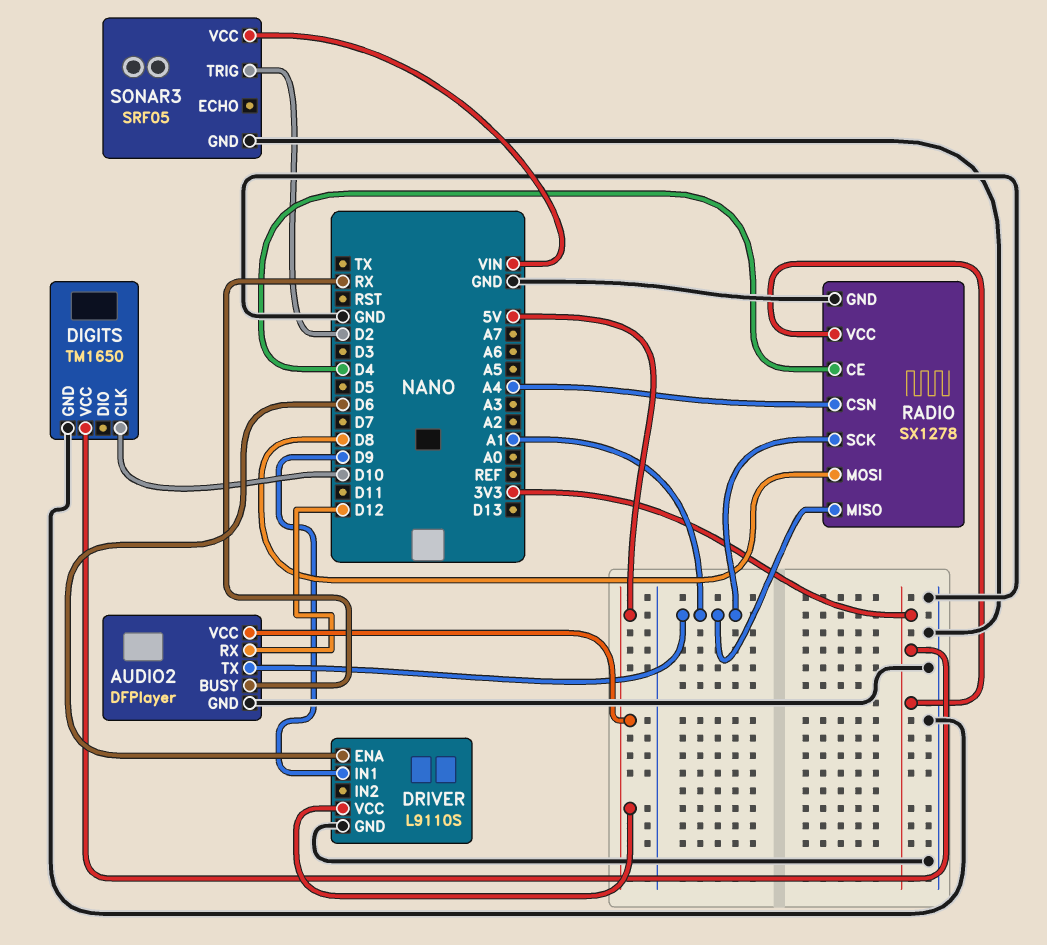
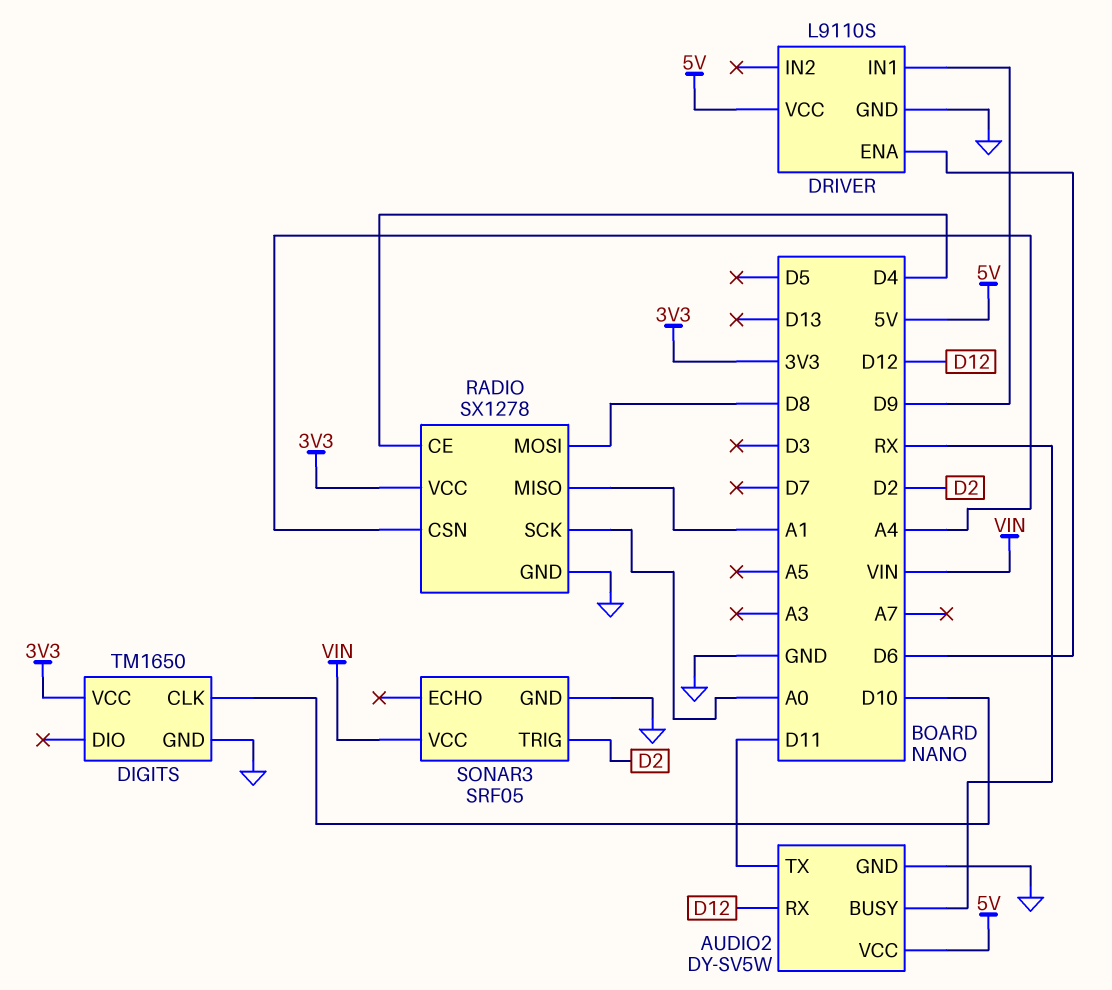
AUDIO2: DFPlayer -> DY-SV5W
AUDIO2 pin TX: A1 -> D11
RADIO pin SCK: A1 -> A0

